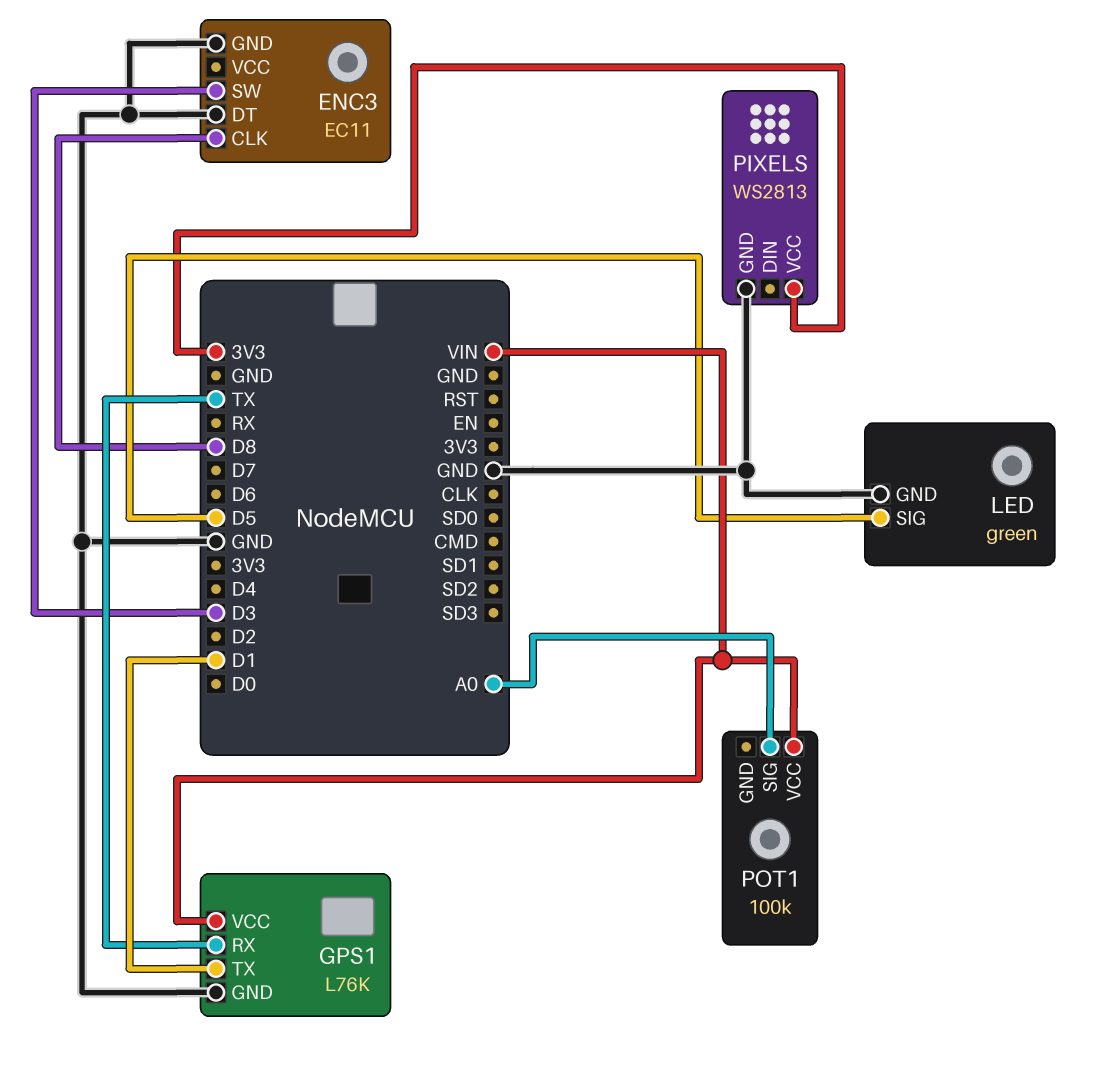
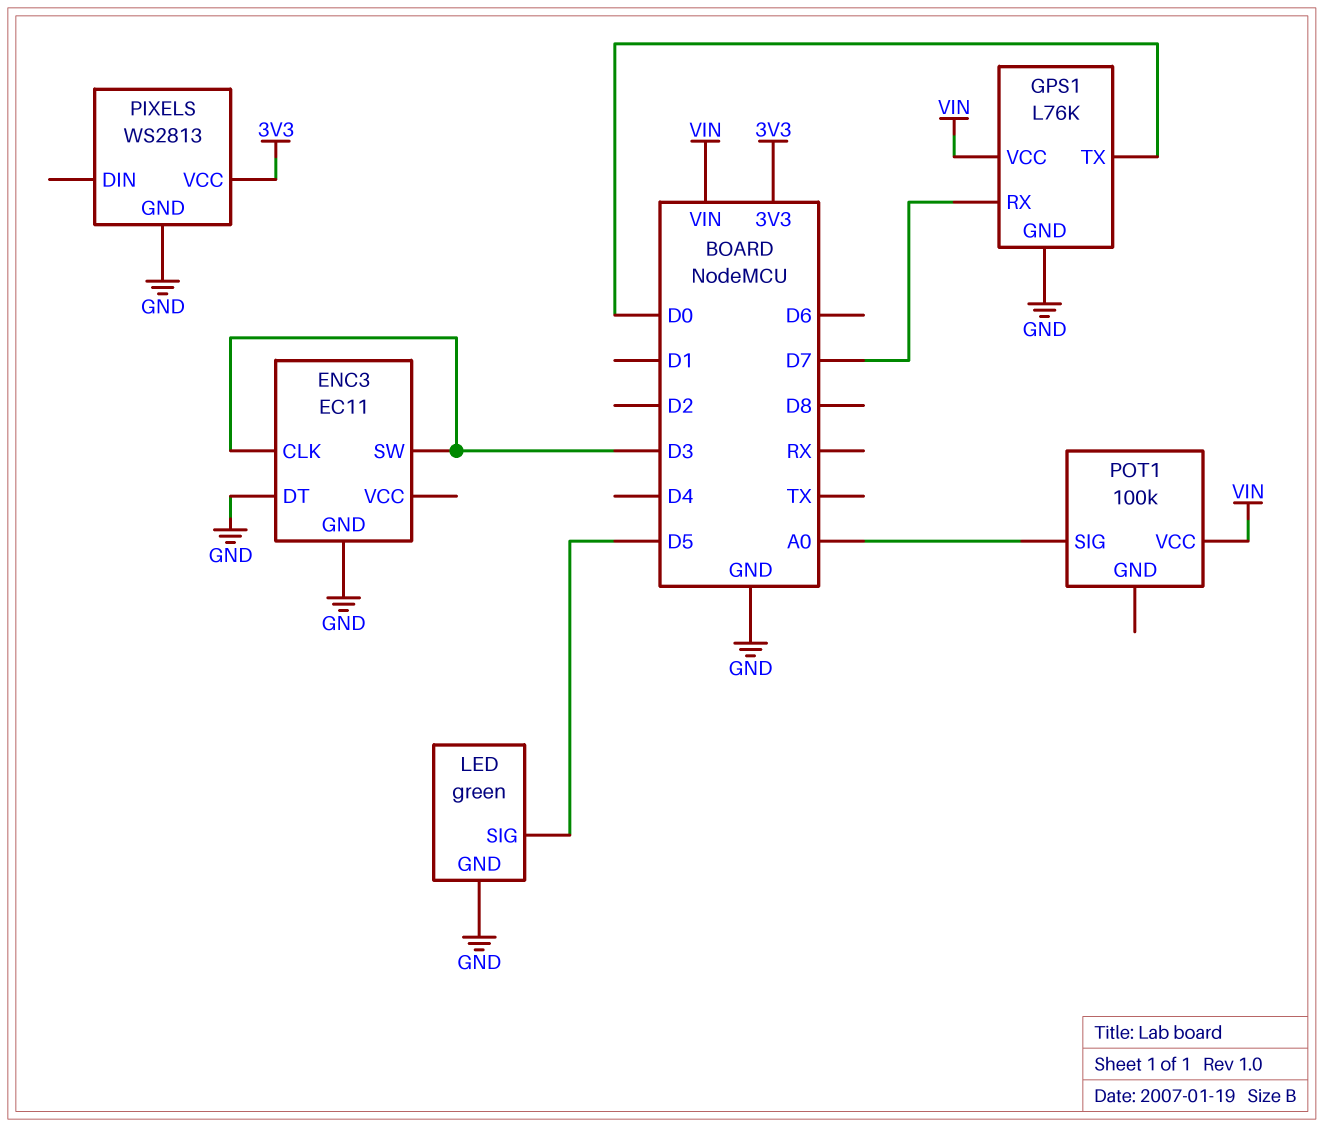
ENC3 pin CLK: D8 -> D3
GPS1 pin RX: TX -> D7
GPS1 pin TX: D1 -> D0

